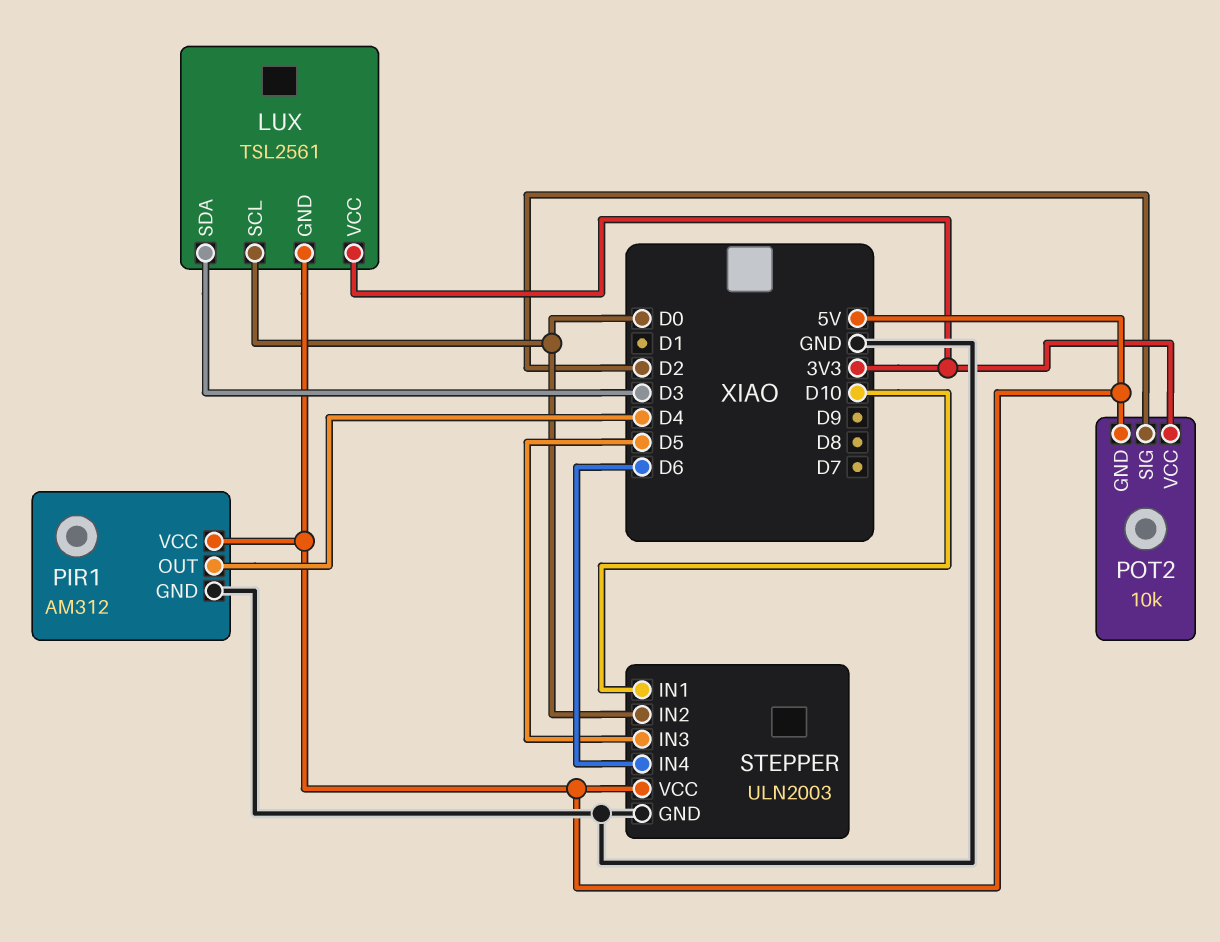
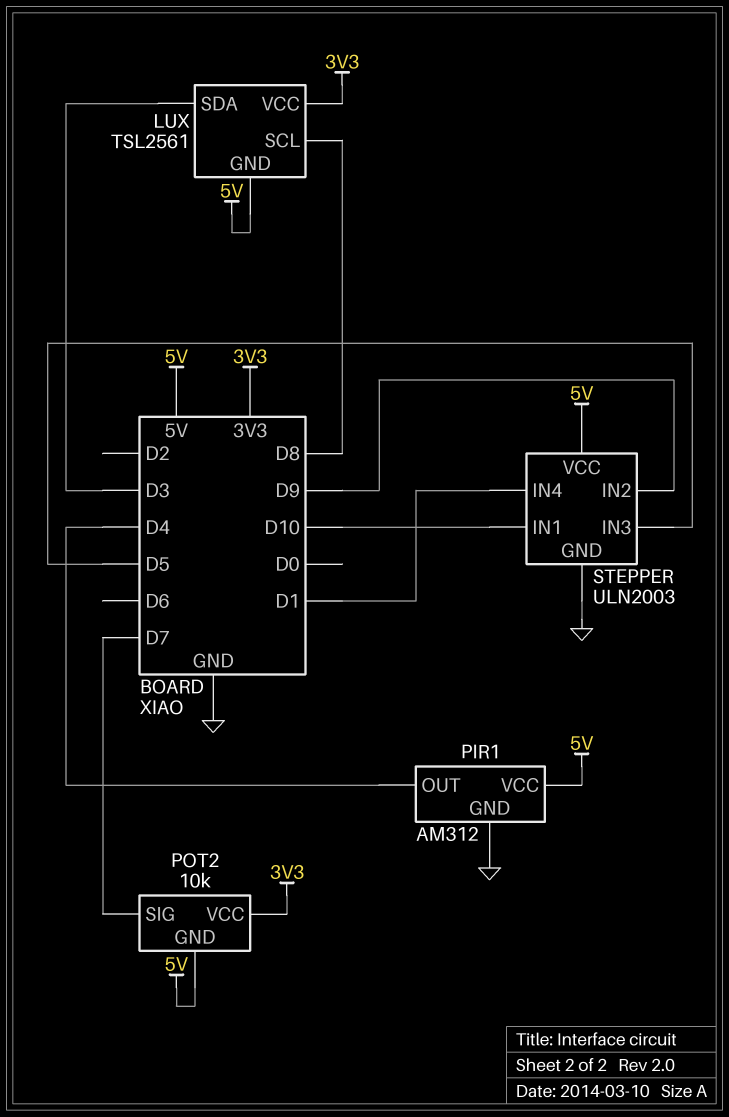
LUX pin SCL: D0 -> D8
POT2 pin SIG: D2 -> D7
STEPPER pin IN2: D0 -> D9
STEPPER pin IN4: D6 -> D1

